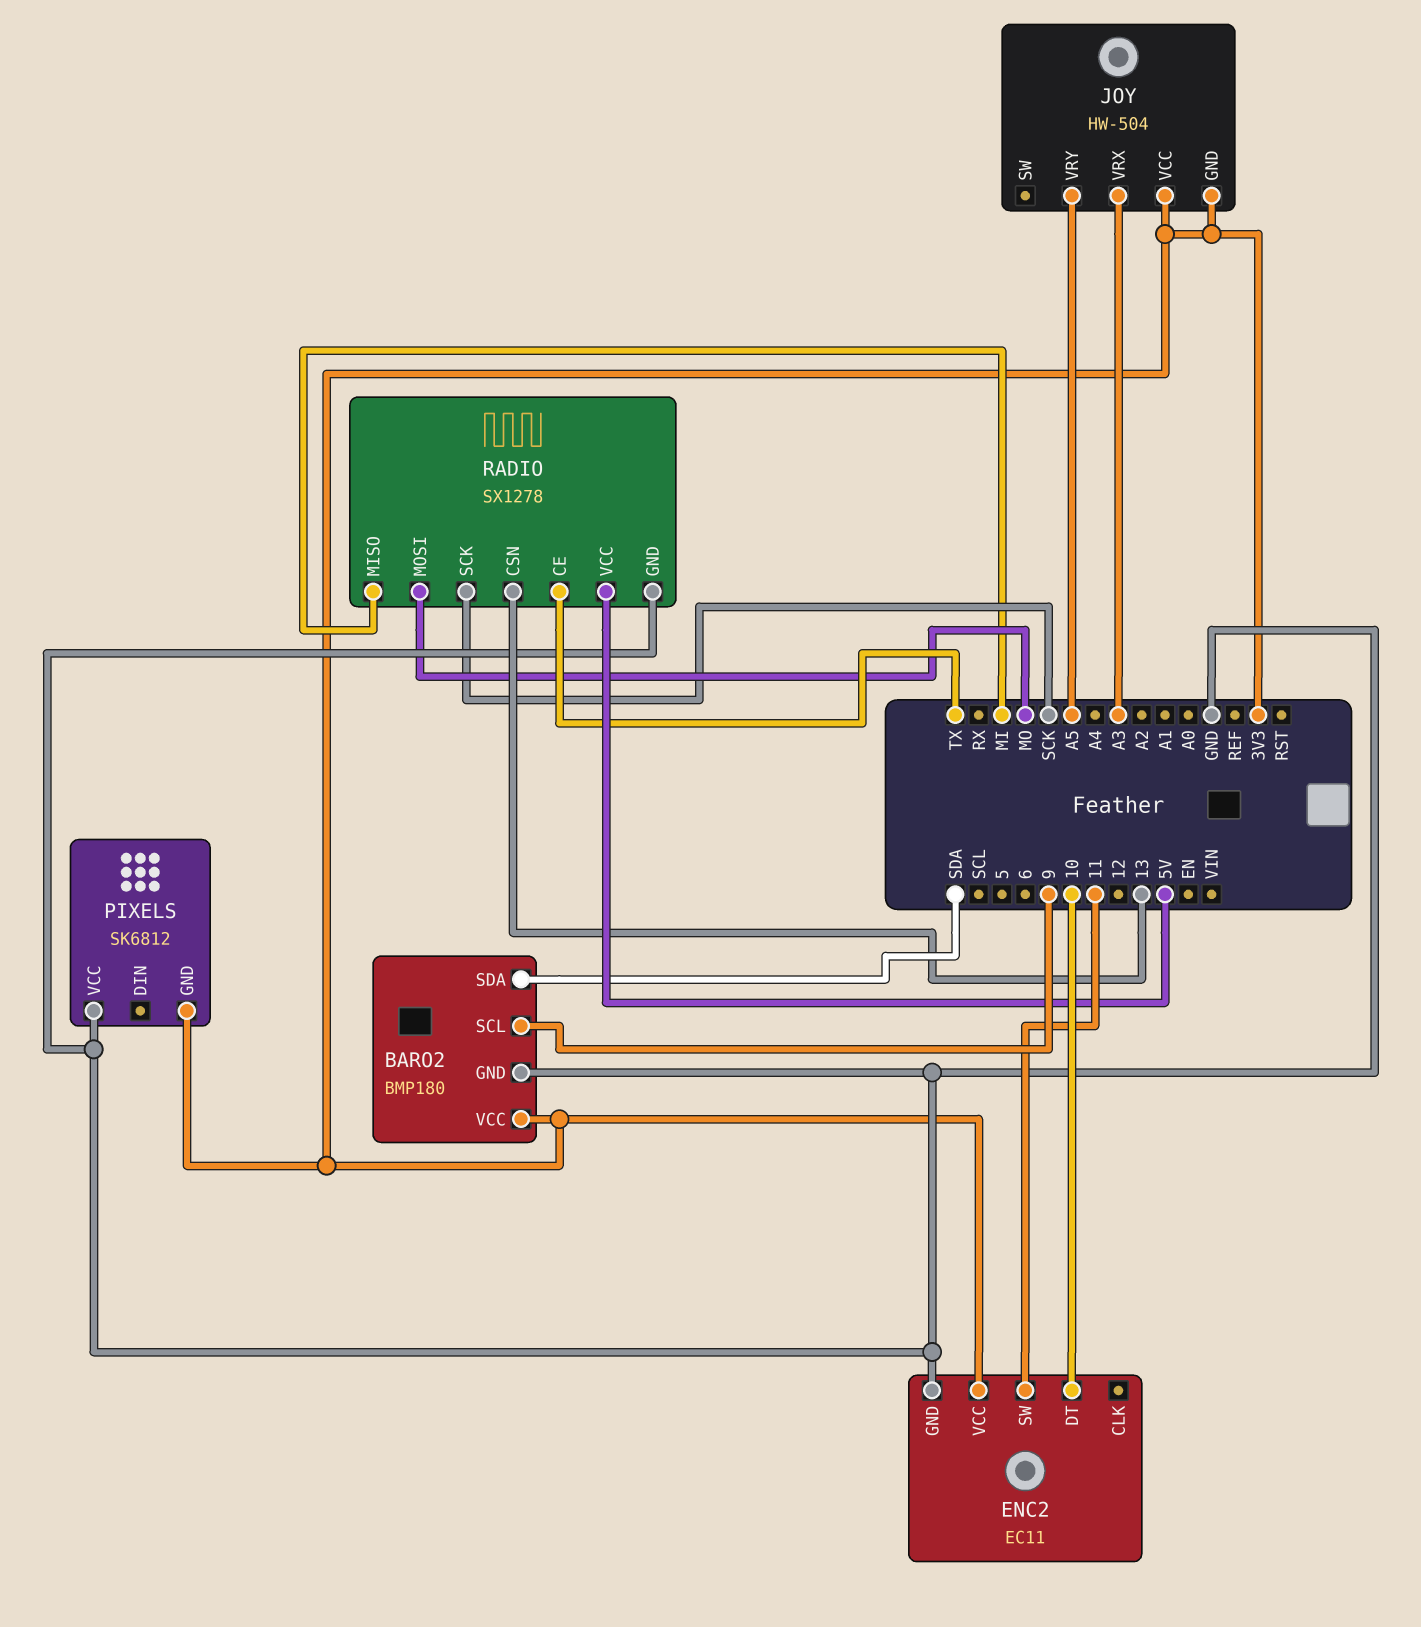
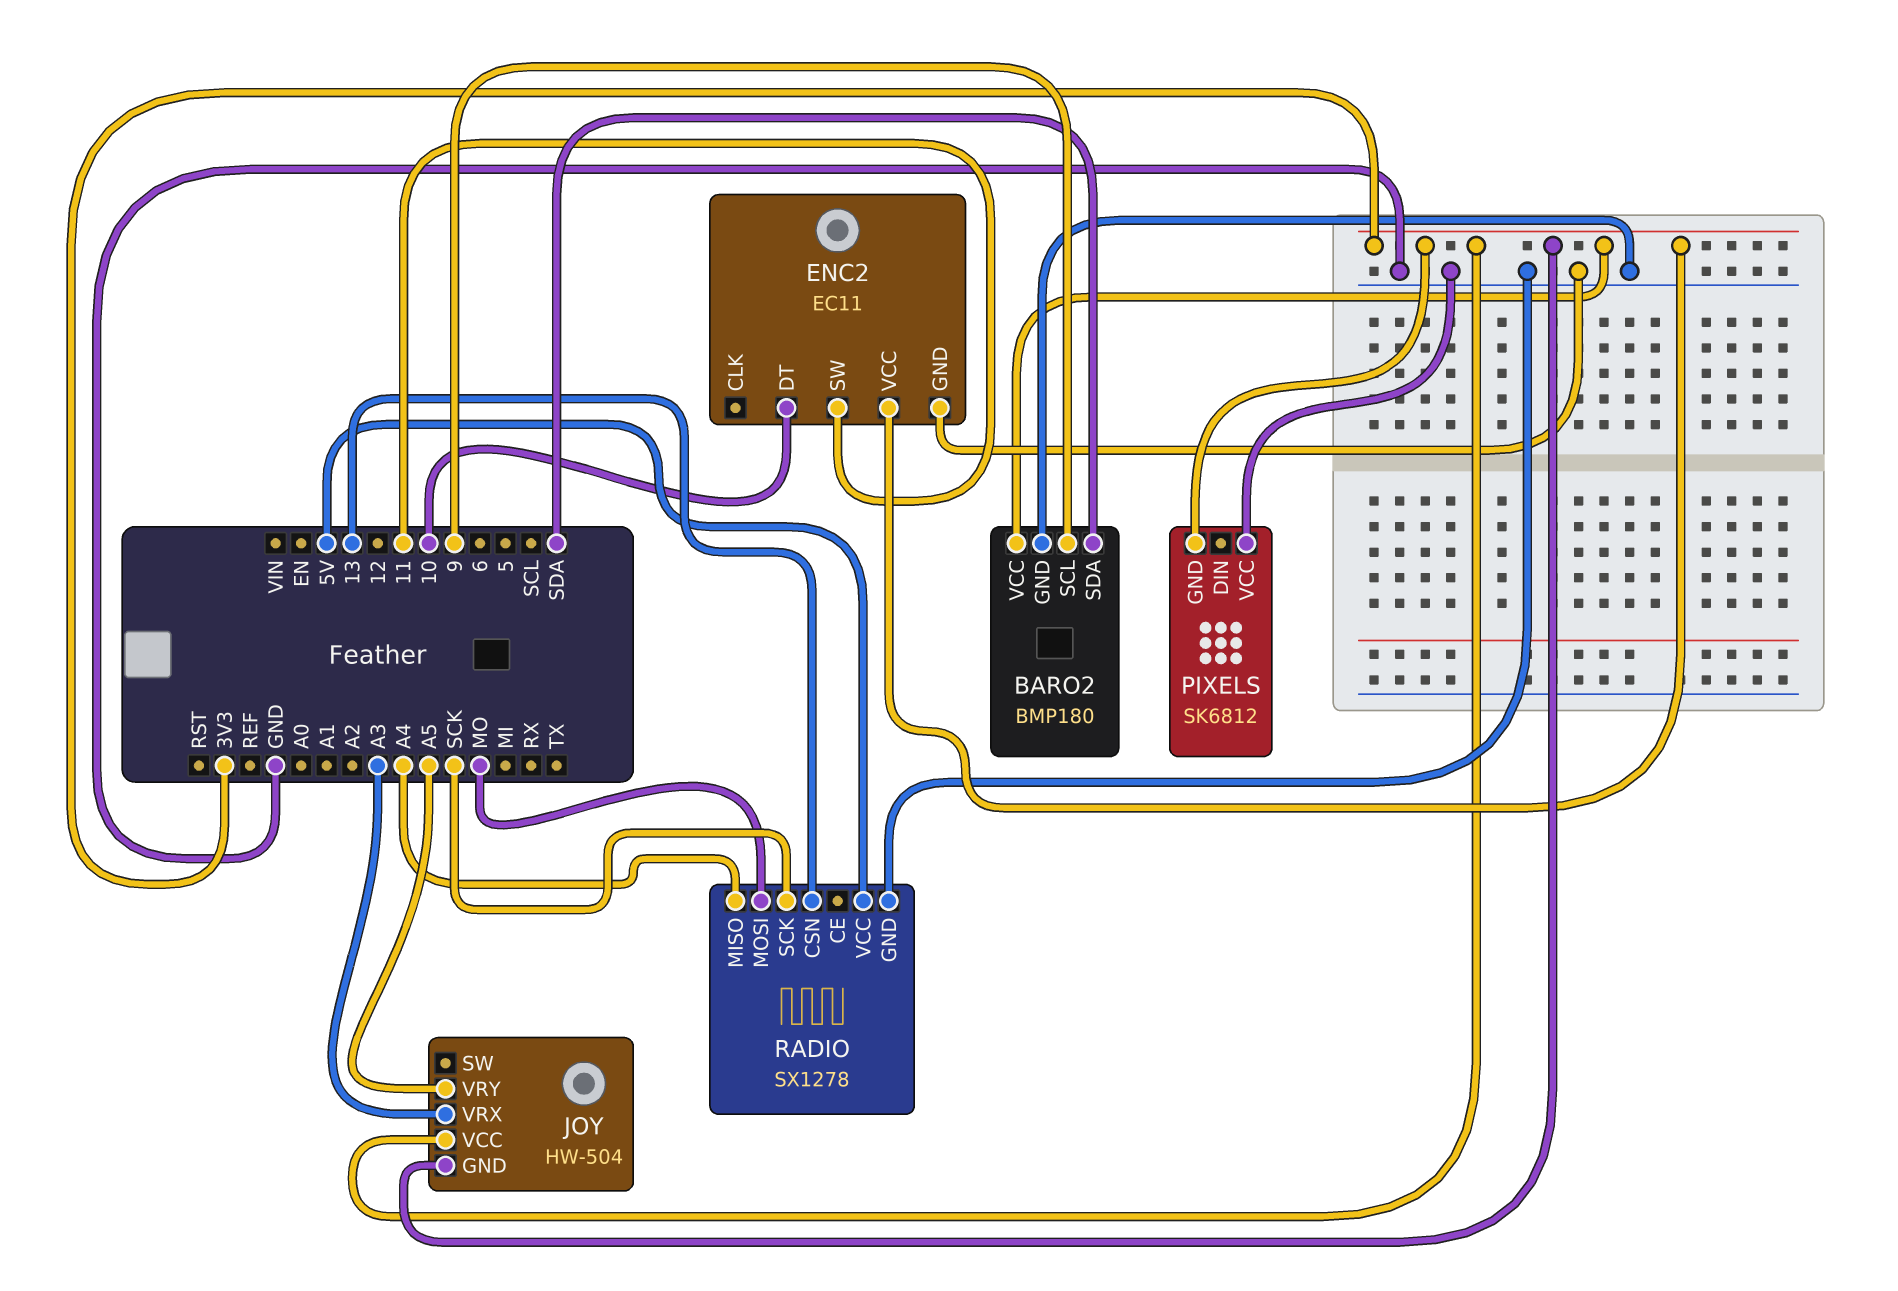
RADIO pin CE: TX -> none
RADIO pin MISO: MI -> A4

